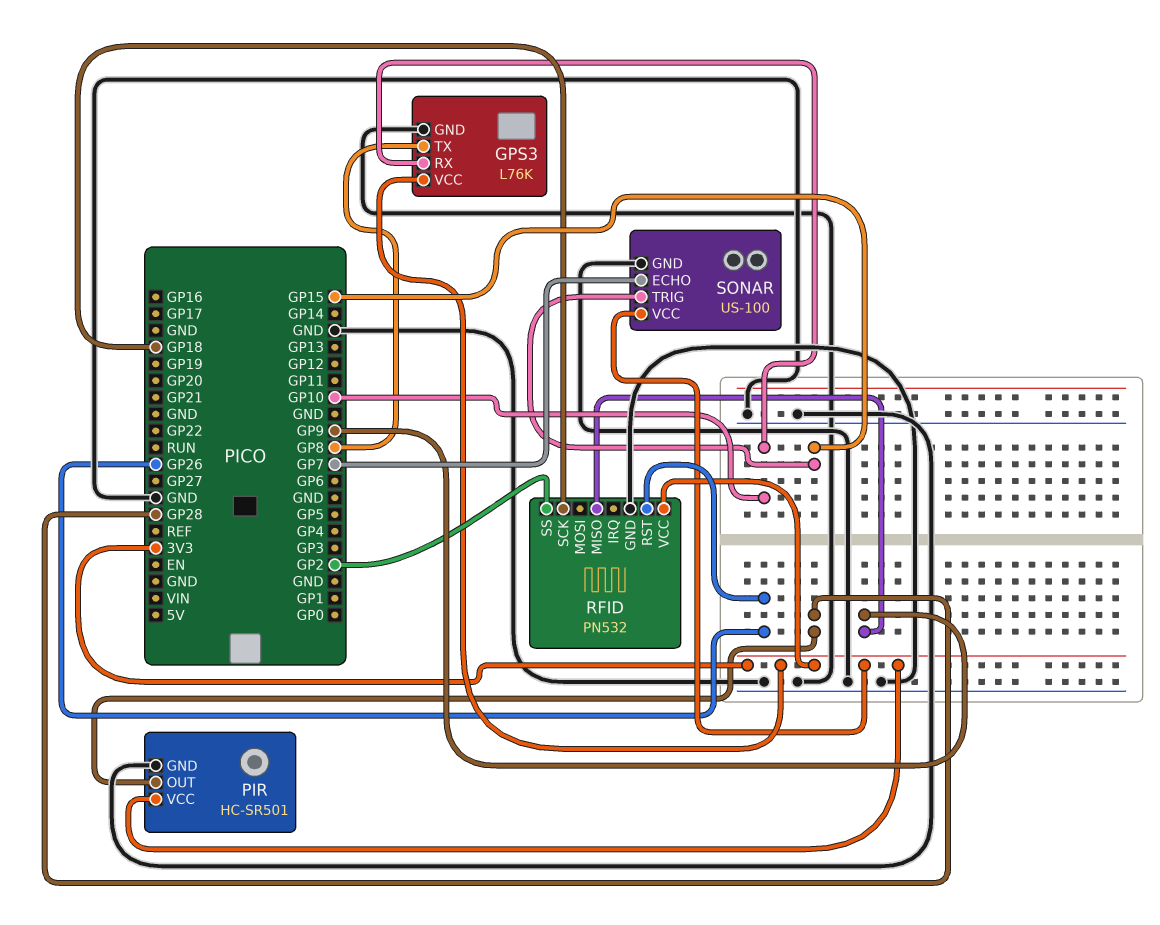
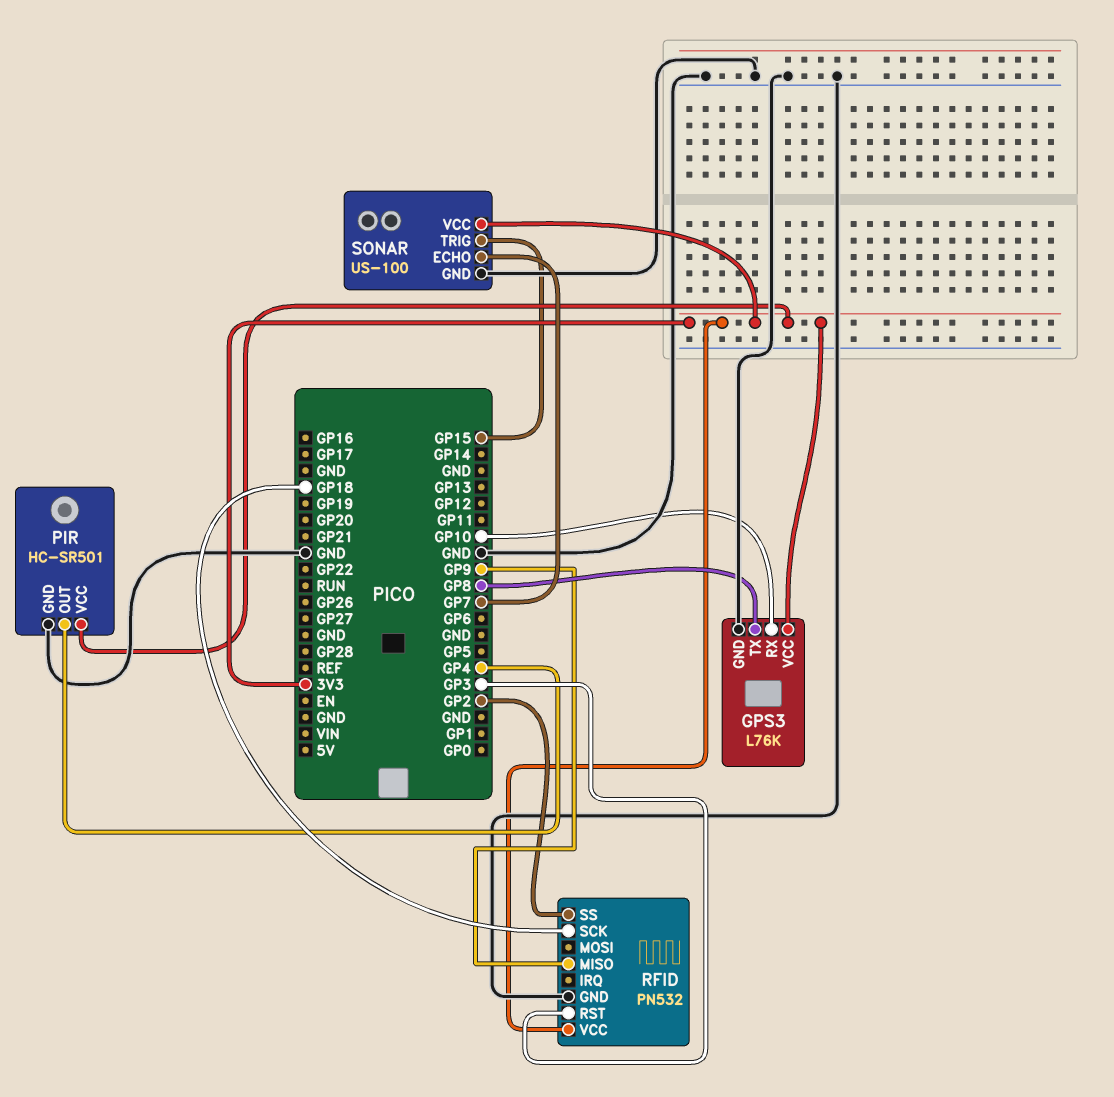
PIR pin OUT: GP28 -> GP4
RFID pin RST: GP26 -> GP3

